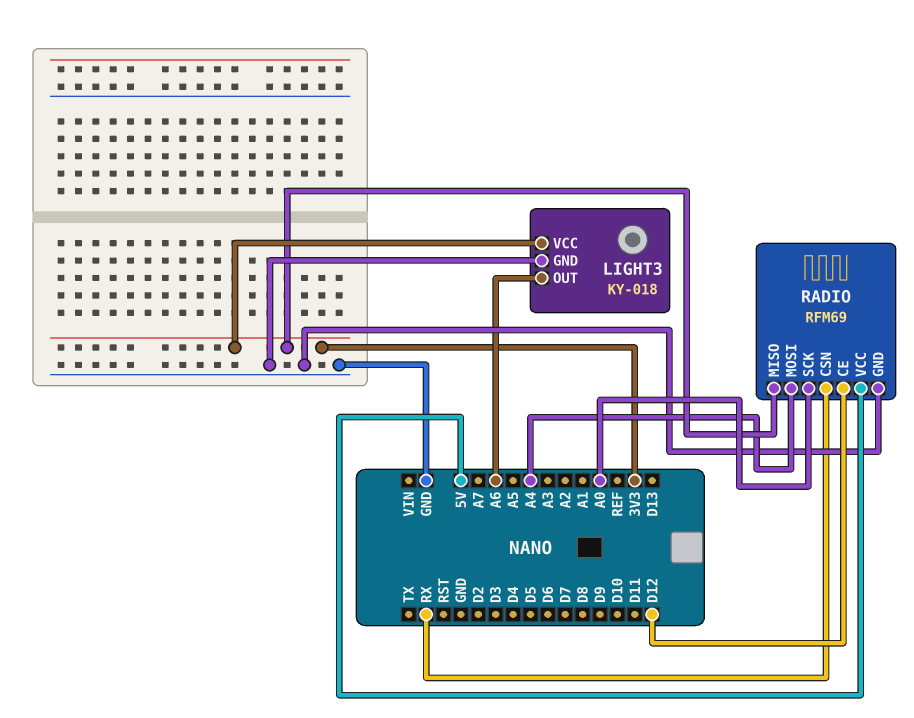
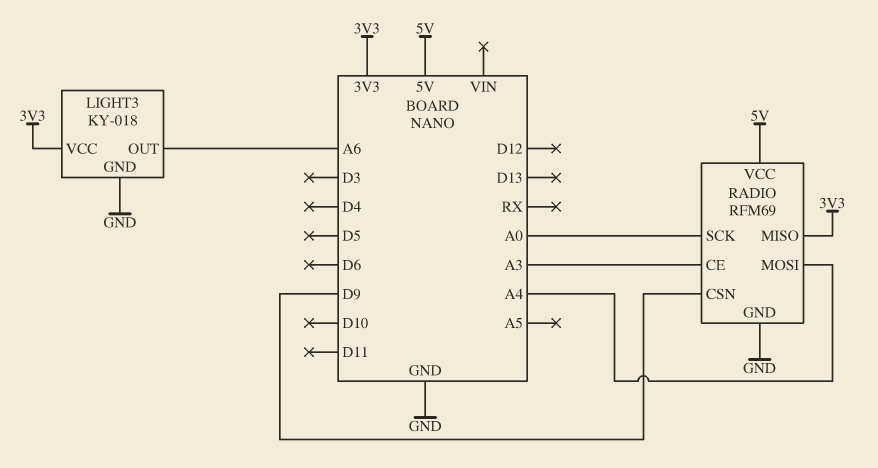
RADIO pin CE: D12 -> A3
RADIO pin CSN: RX -> D9

